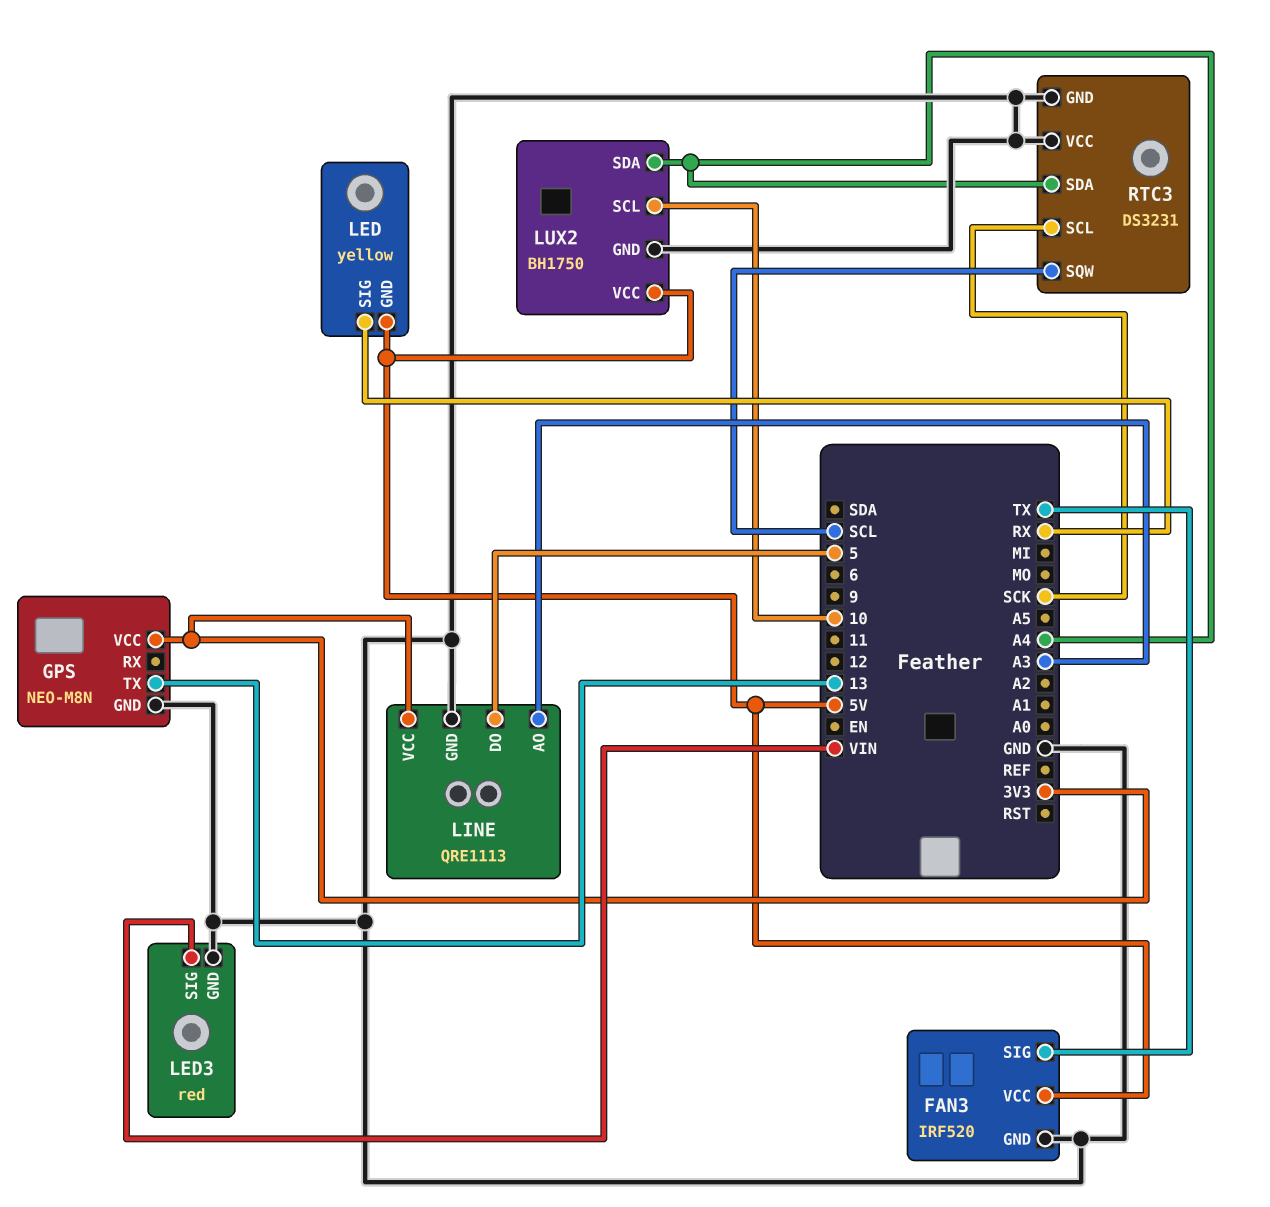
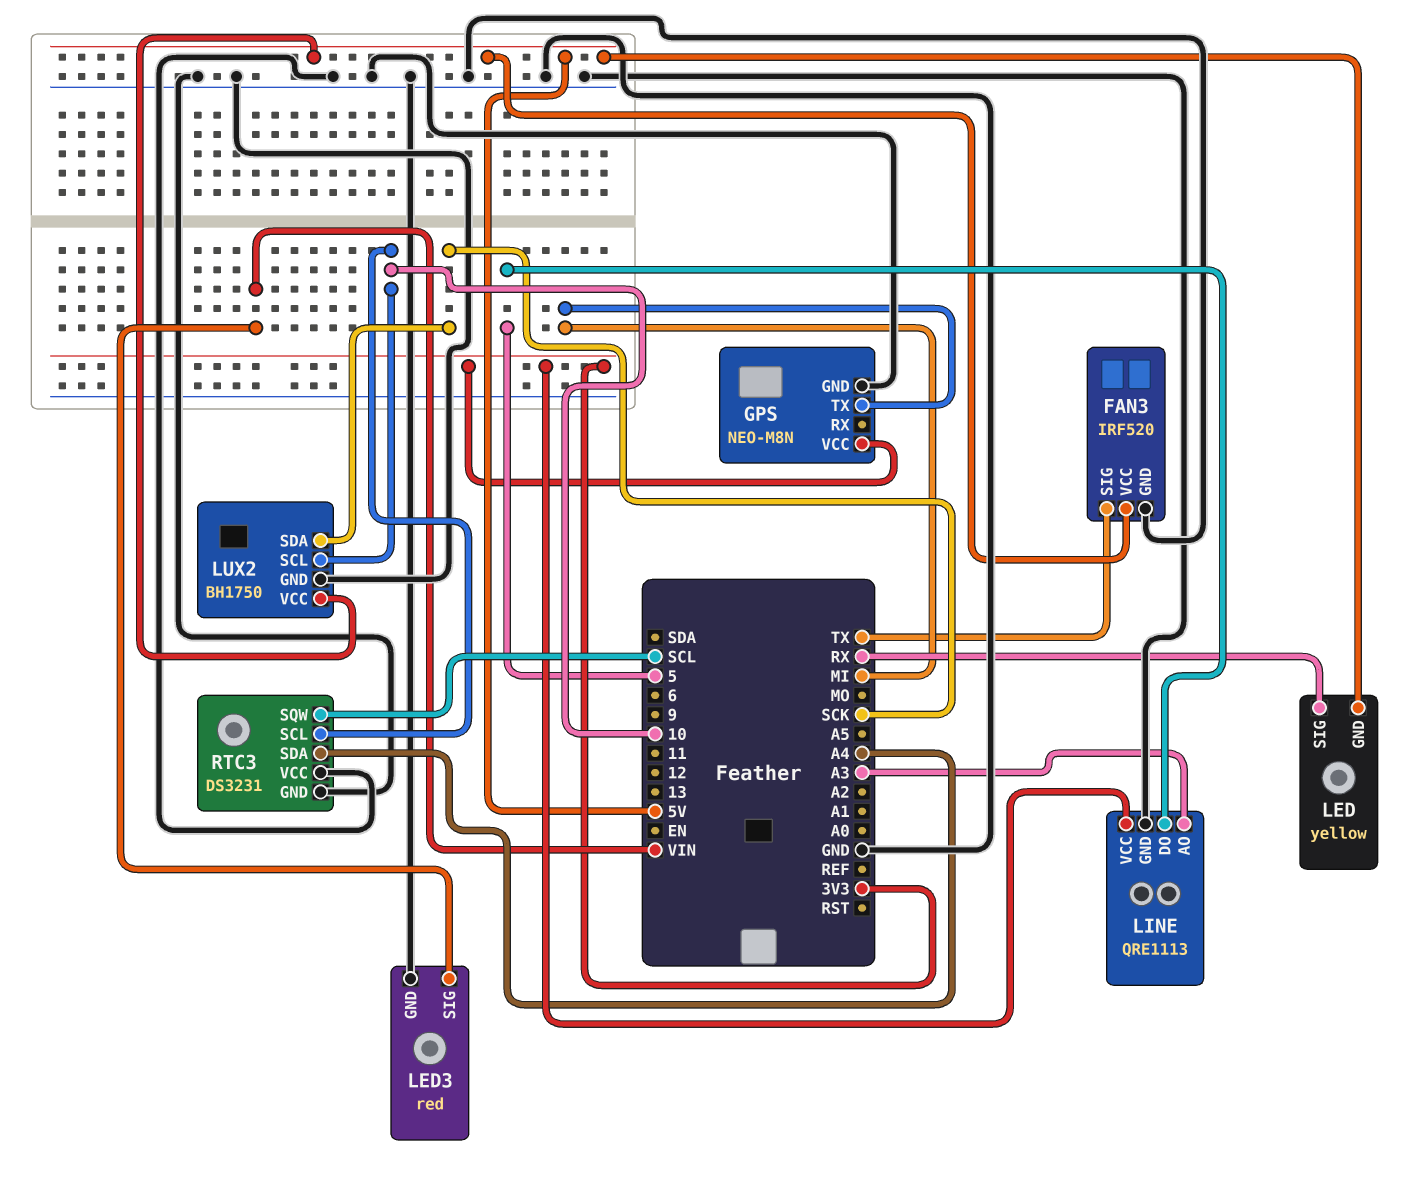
GPS pin TX: 13 -> MI
LUX2 pin SDA: A4 -> SCK
RTC3 pin SCL: SCK -> 10

